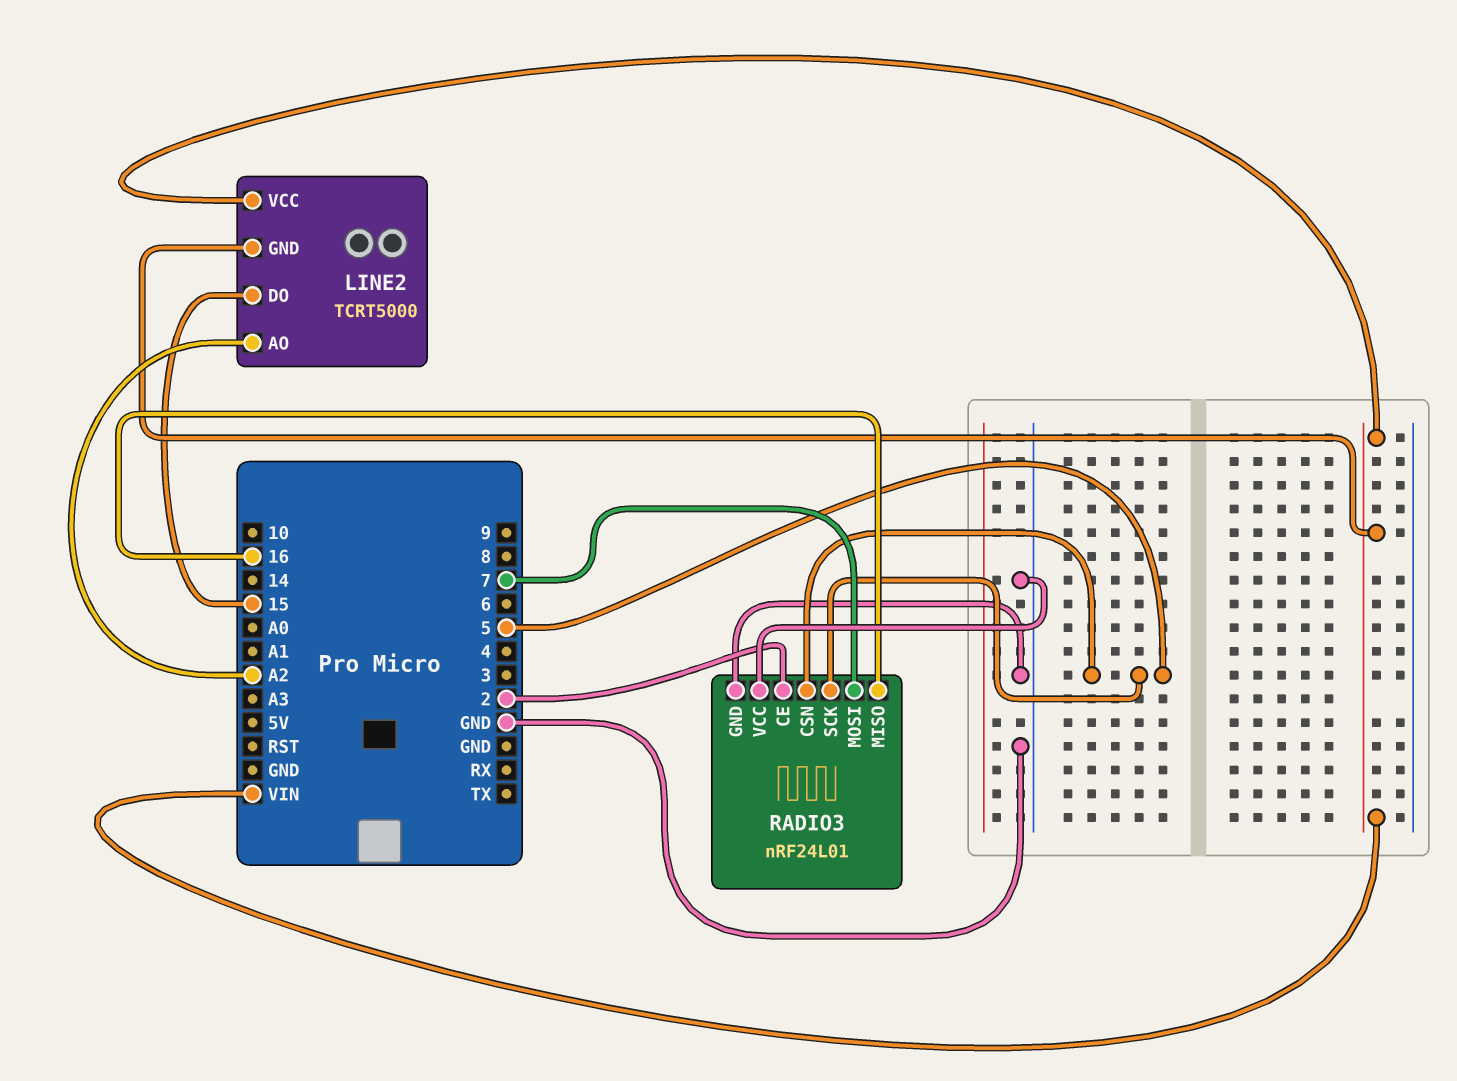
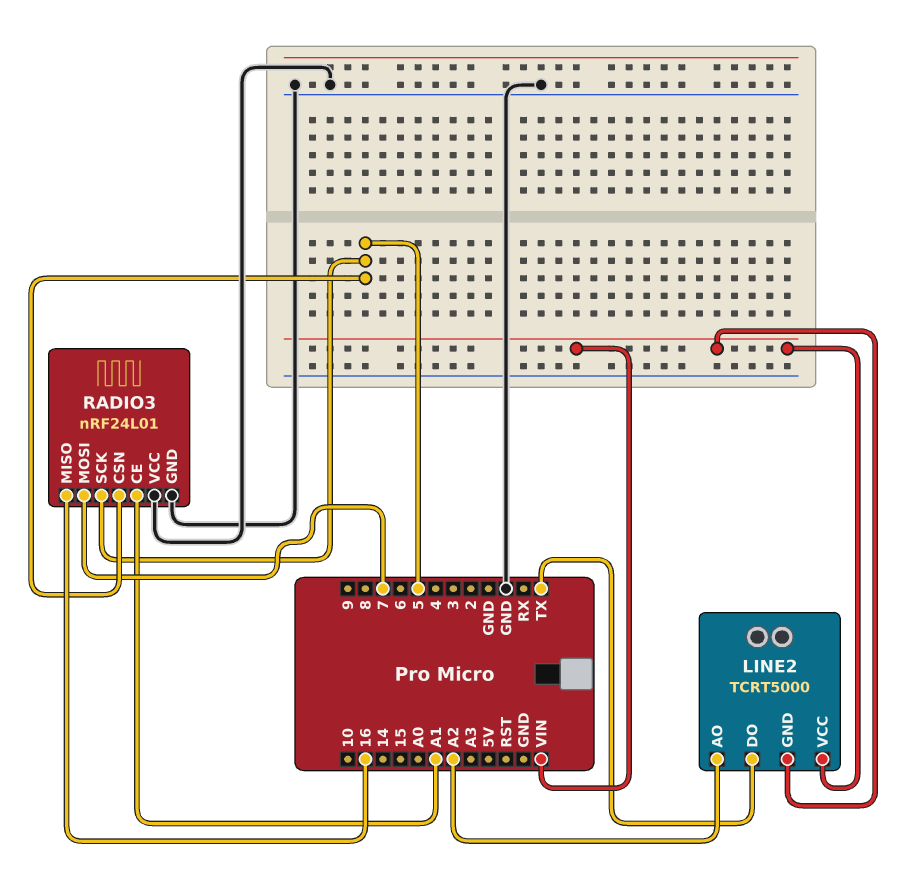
LINE2 pin DO: 15 -> TX
RADIO3 pin CE: 2 -> A1

